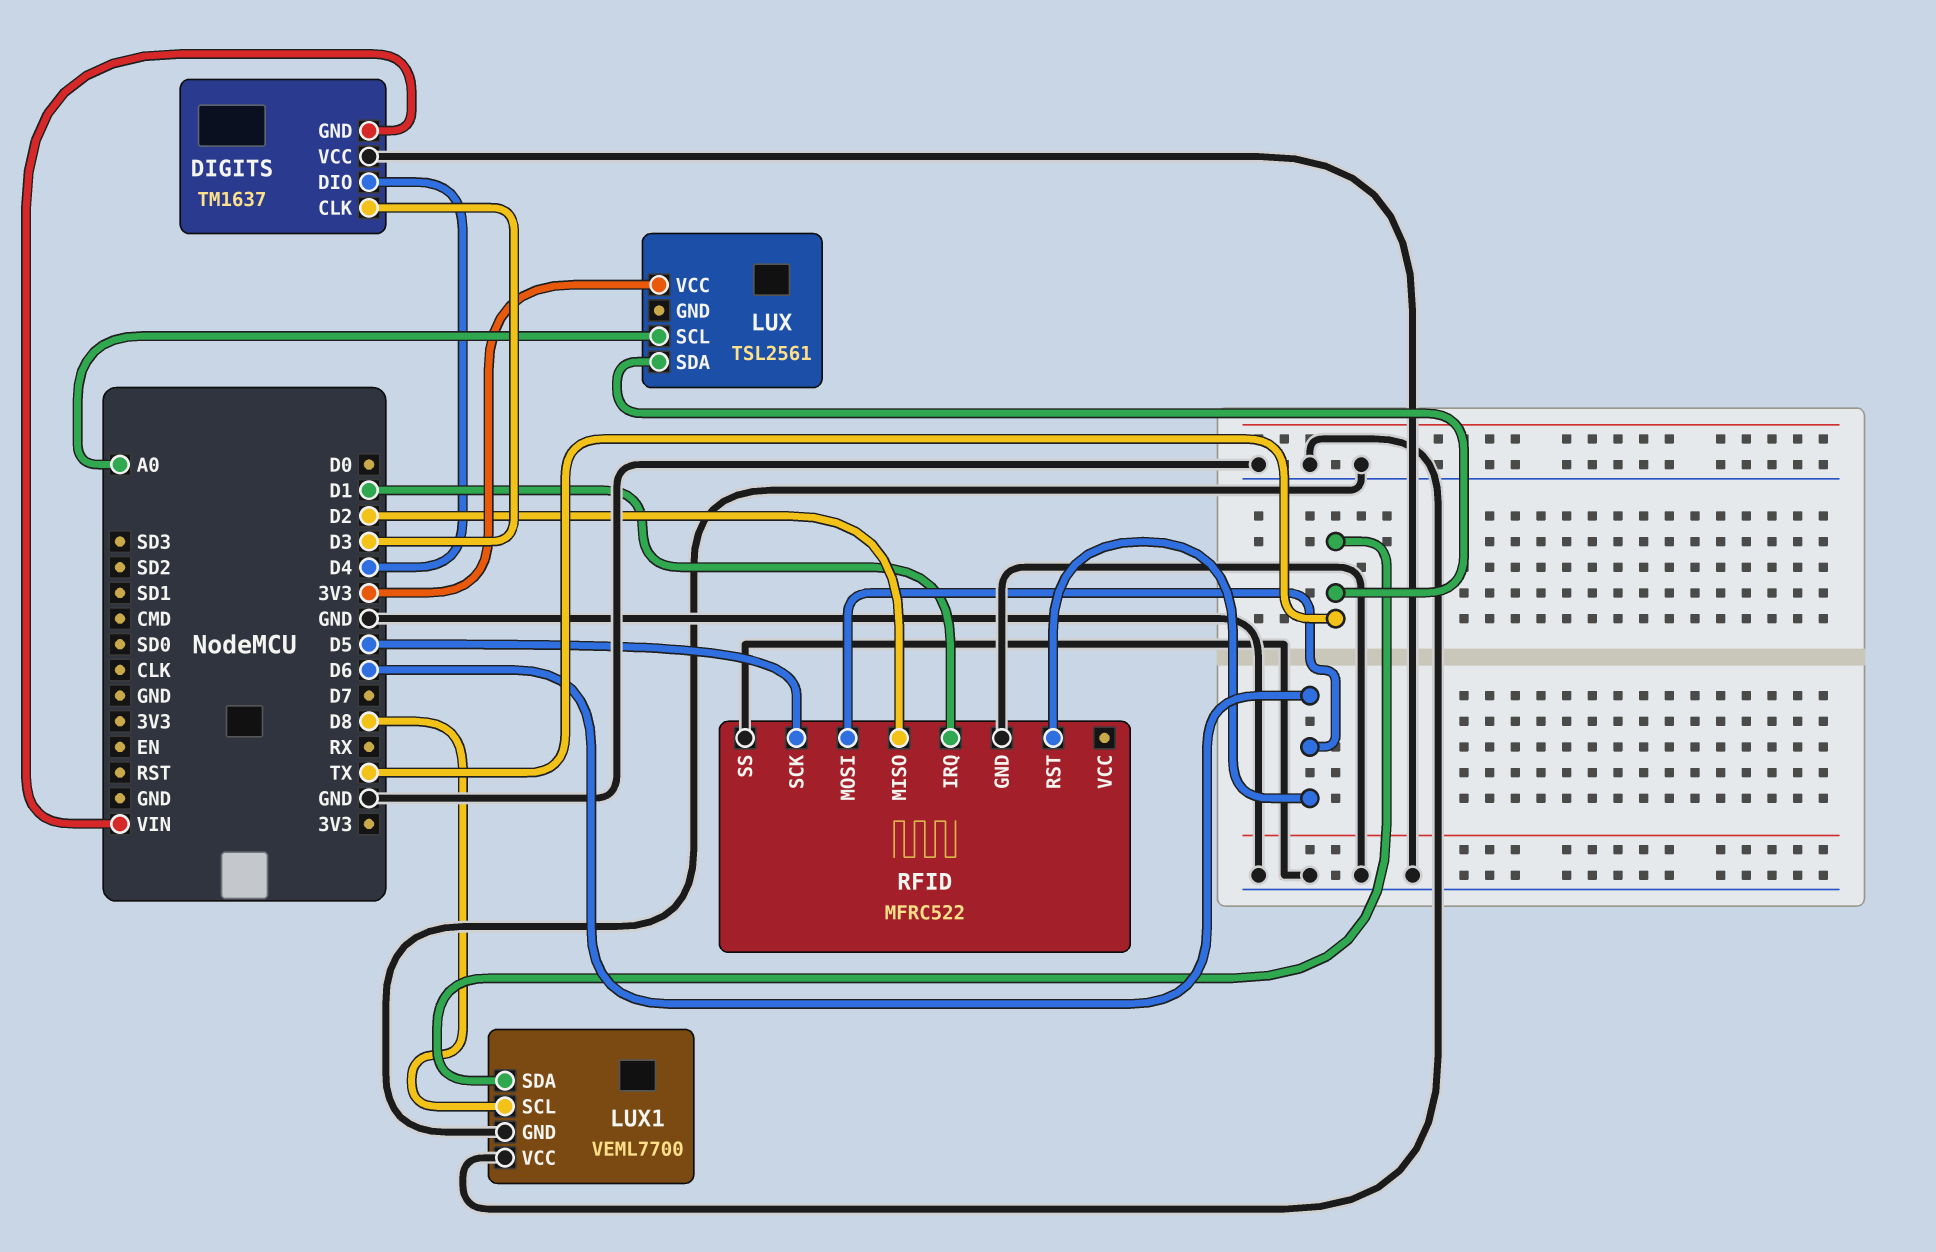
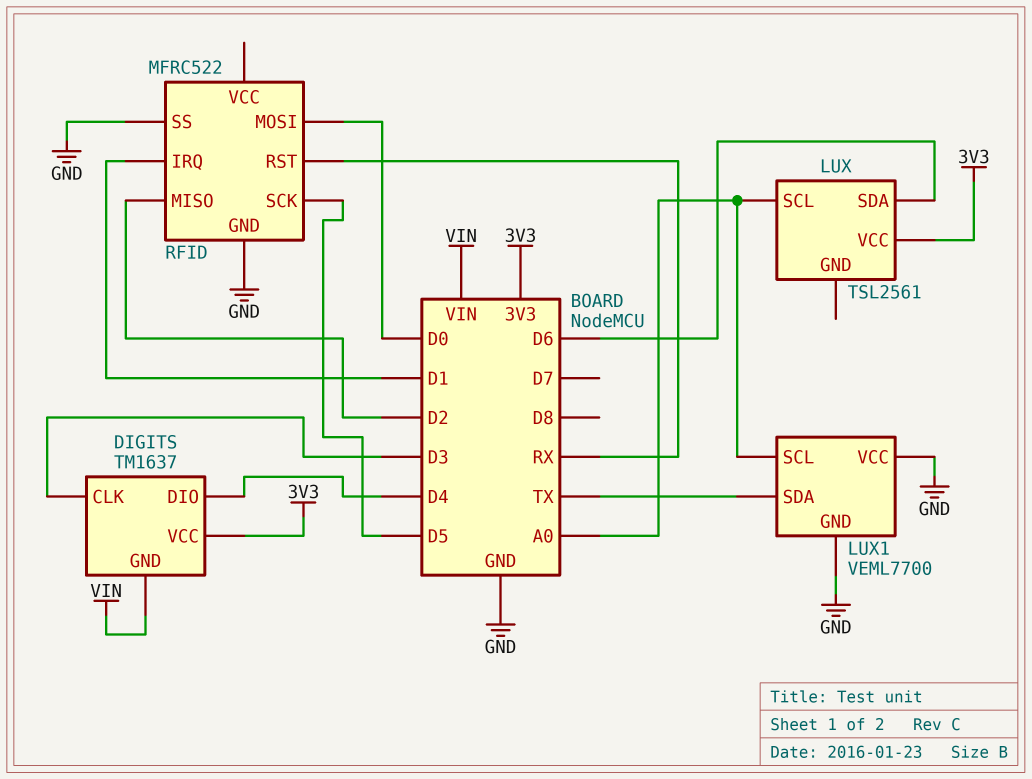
DIGITS pin VCC: GND -> 3V3
LUX pin SDA: TX -> D6
LUX1 pin SCL: D8 -> A0
RFID pin MOSI: D6 -> D0
RFID pin RST: D6 -> RX

